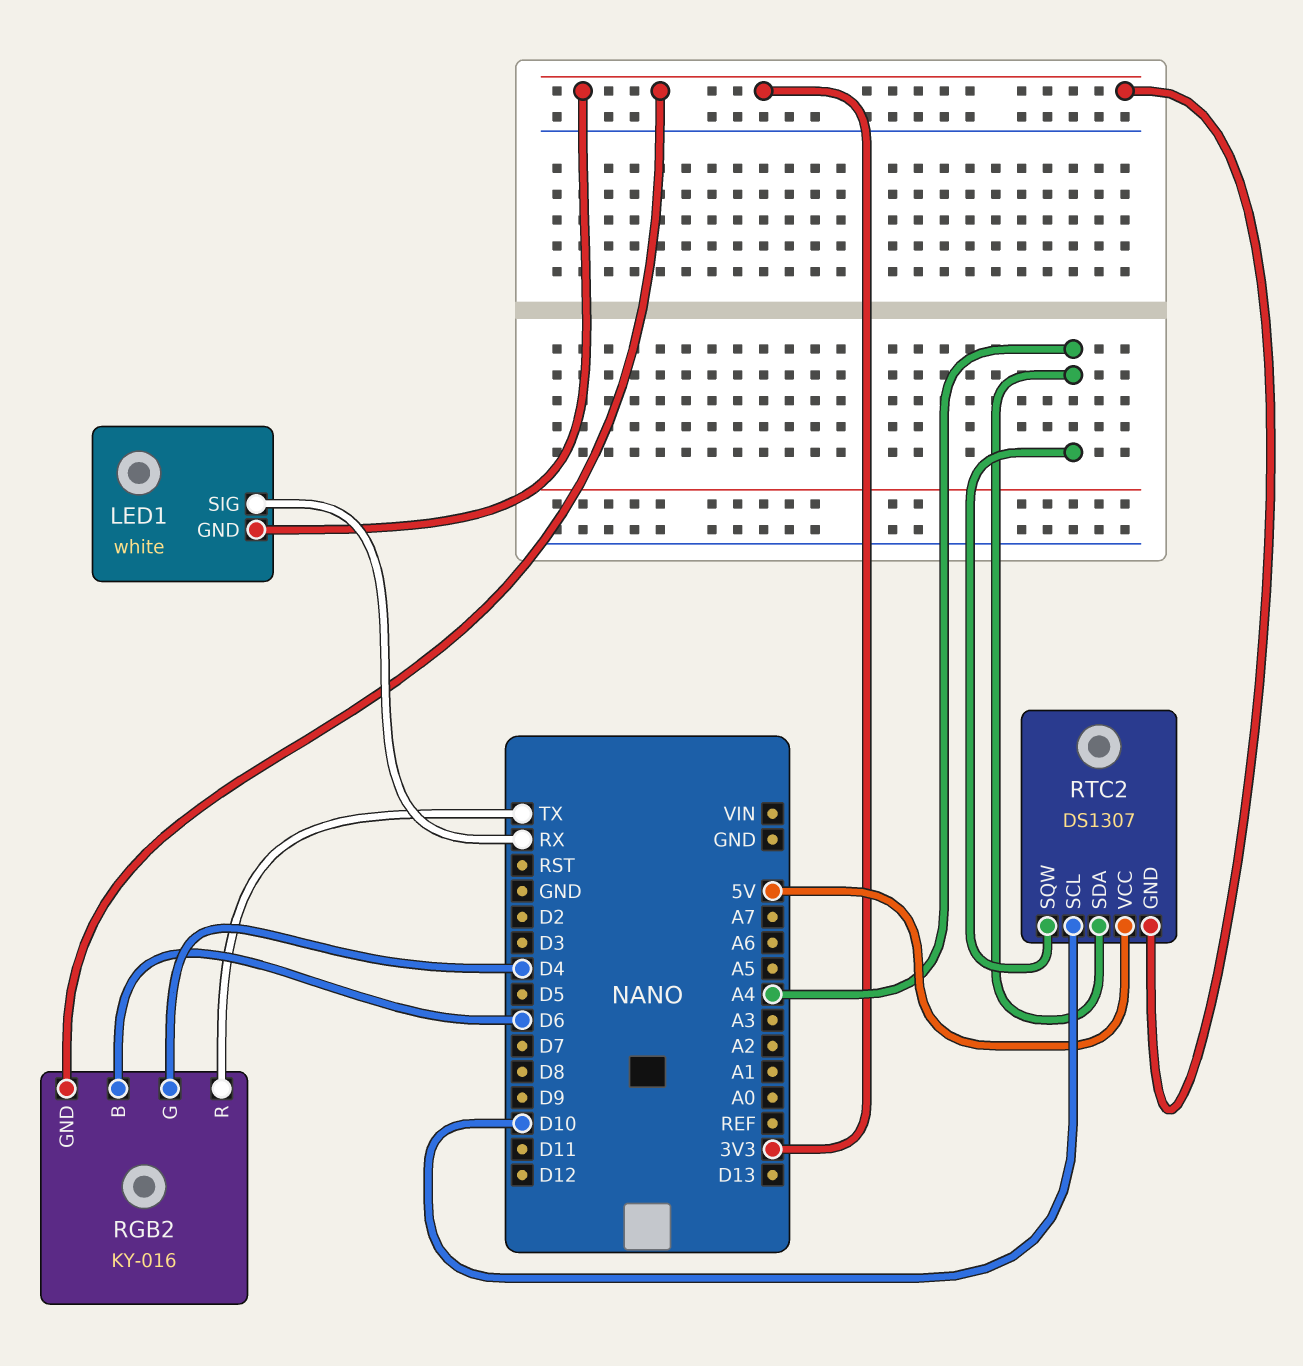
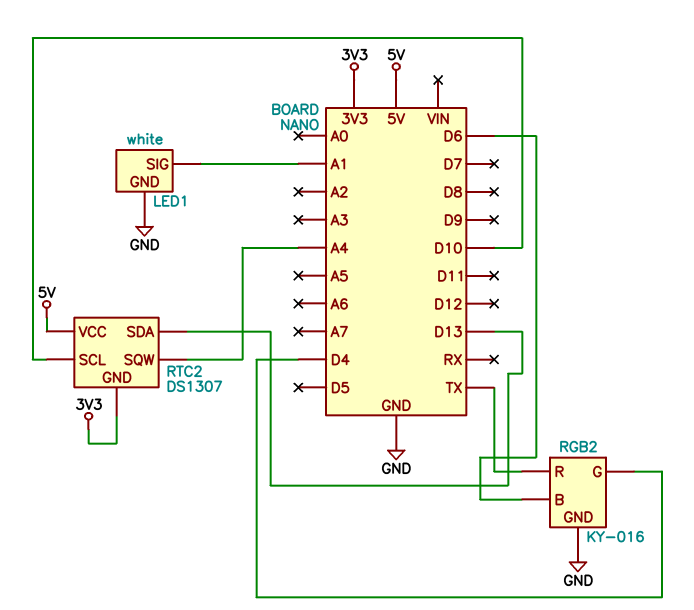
LED1 pin GND: 3V3 -> GND
LED1 pin SIG: RX -> A1
RGB2 pin GND: 3V3 -> GND
RTC2 pin SDA: A4 -> D13

